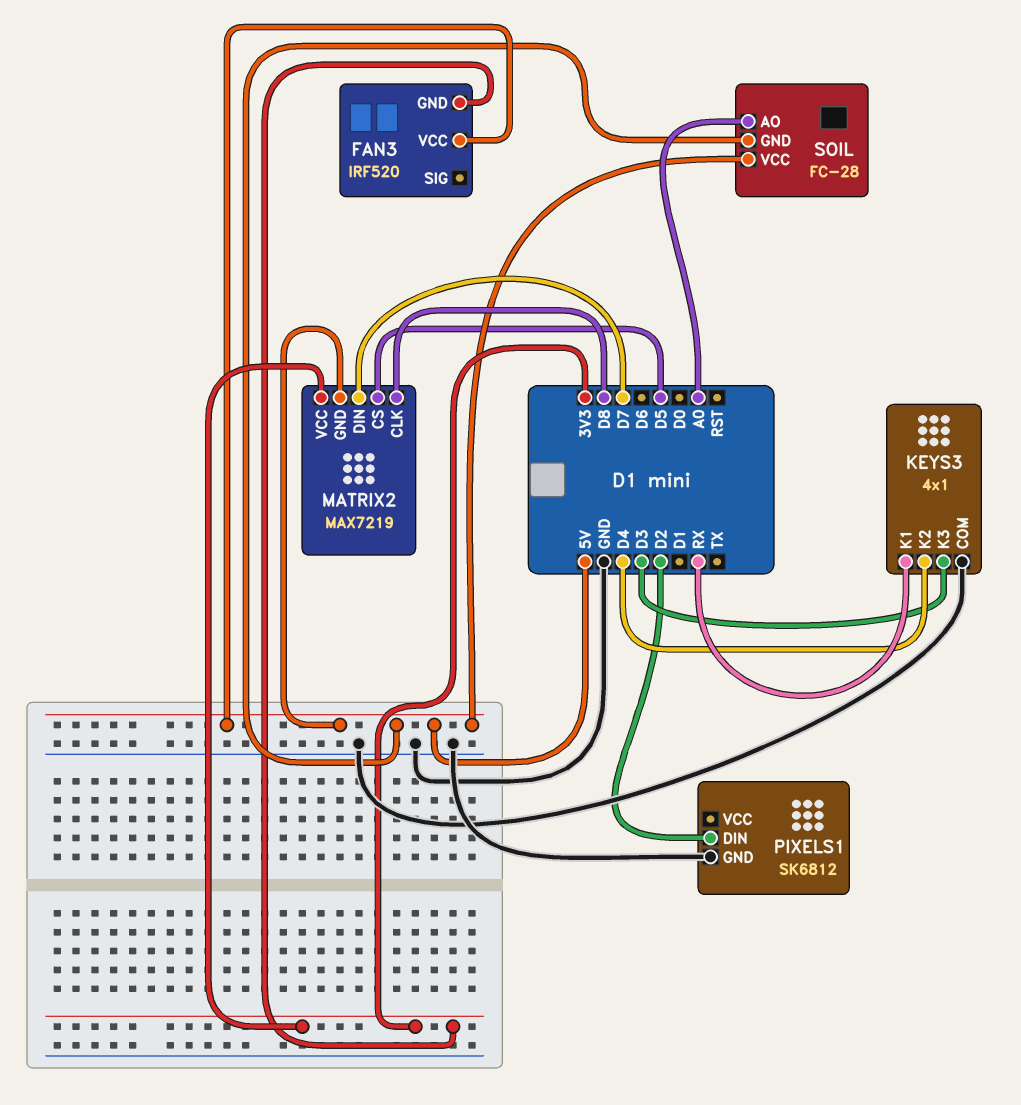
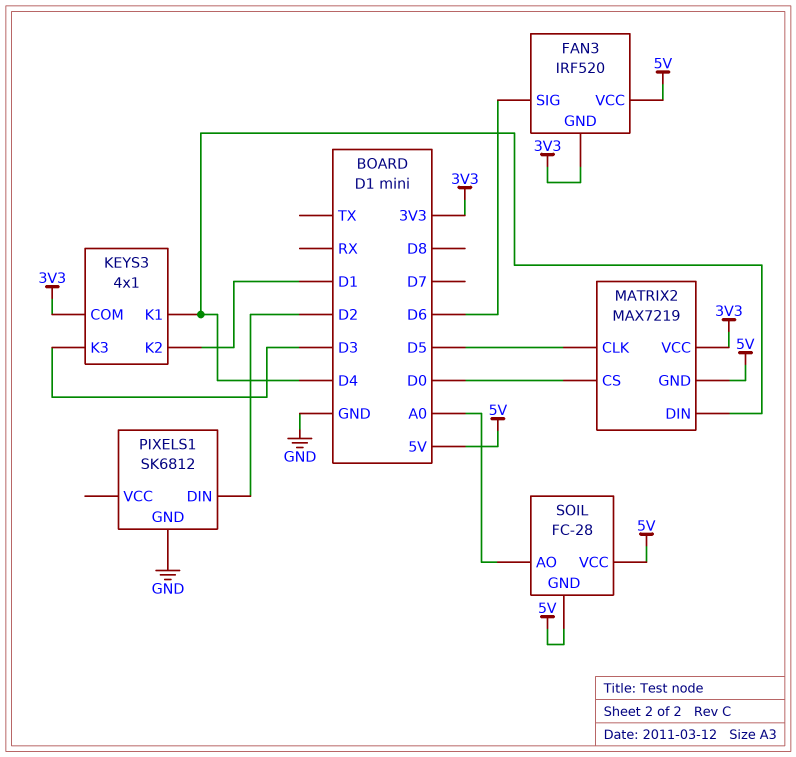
FAN3 pin SIG: none -> D6
KEYS3 pin COM: GND -> 3V3
KEYS3 pin K1: RX -> D4
KEYS3 pin K2: D4 -> D1
MATRIX2 pin CLK: D8 -> D5
MATRIX2 pin CS: D5 -> D0
MATRIX2 pin DIN: D7 -> D4

